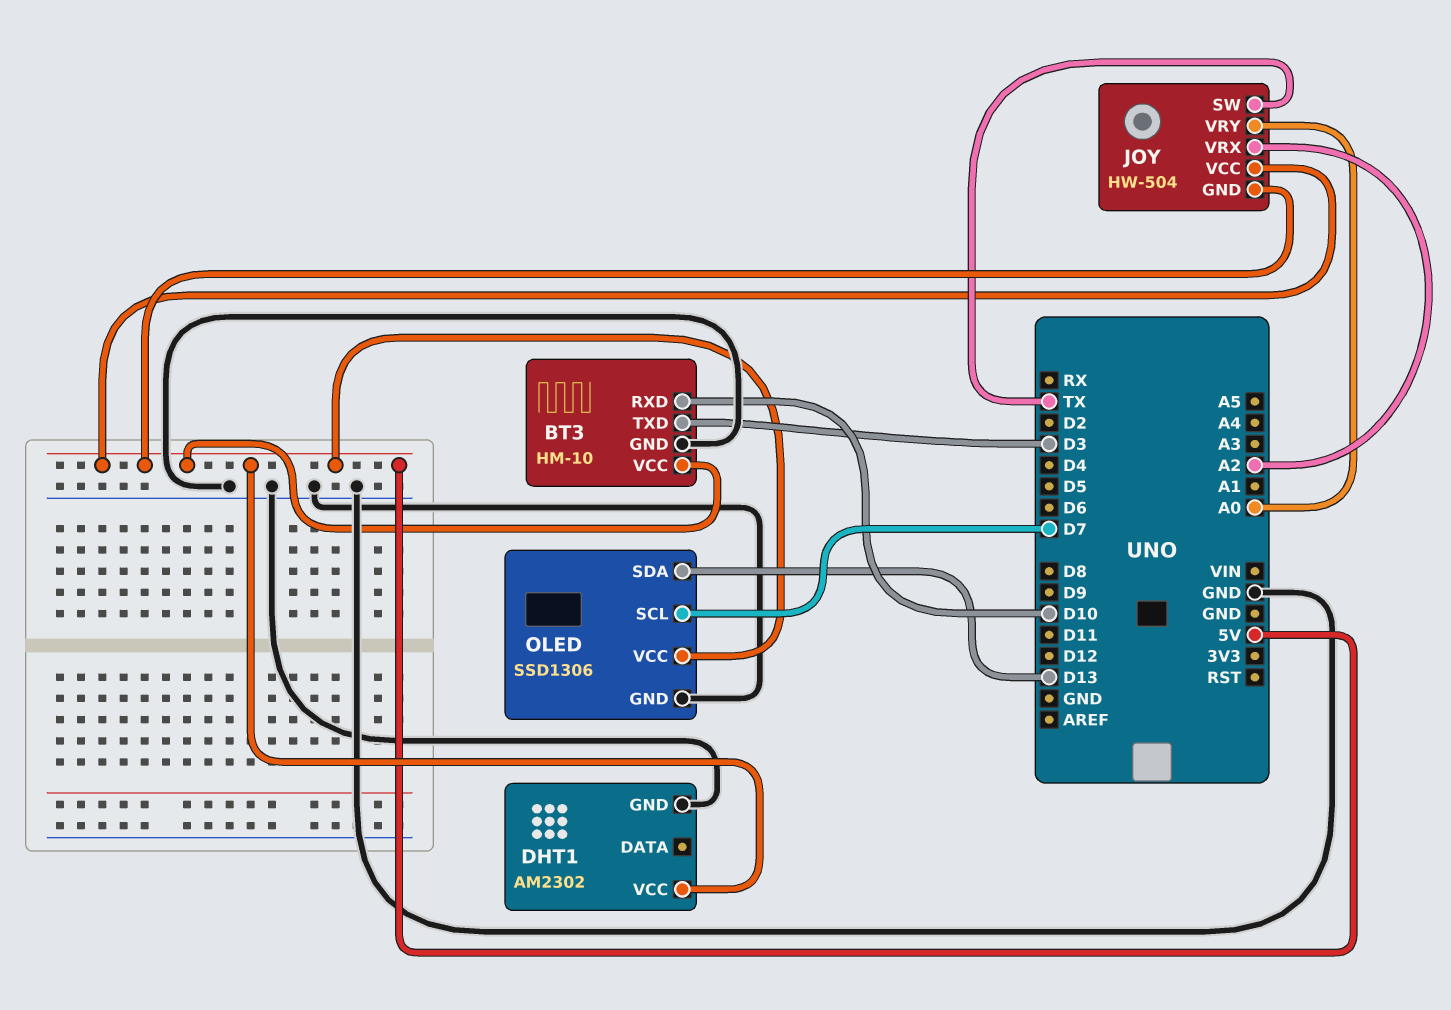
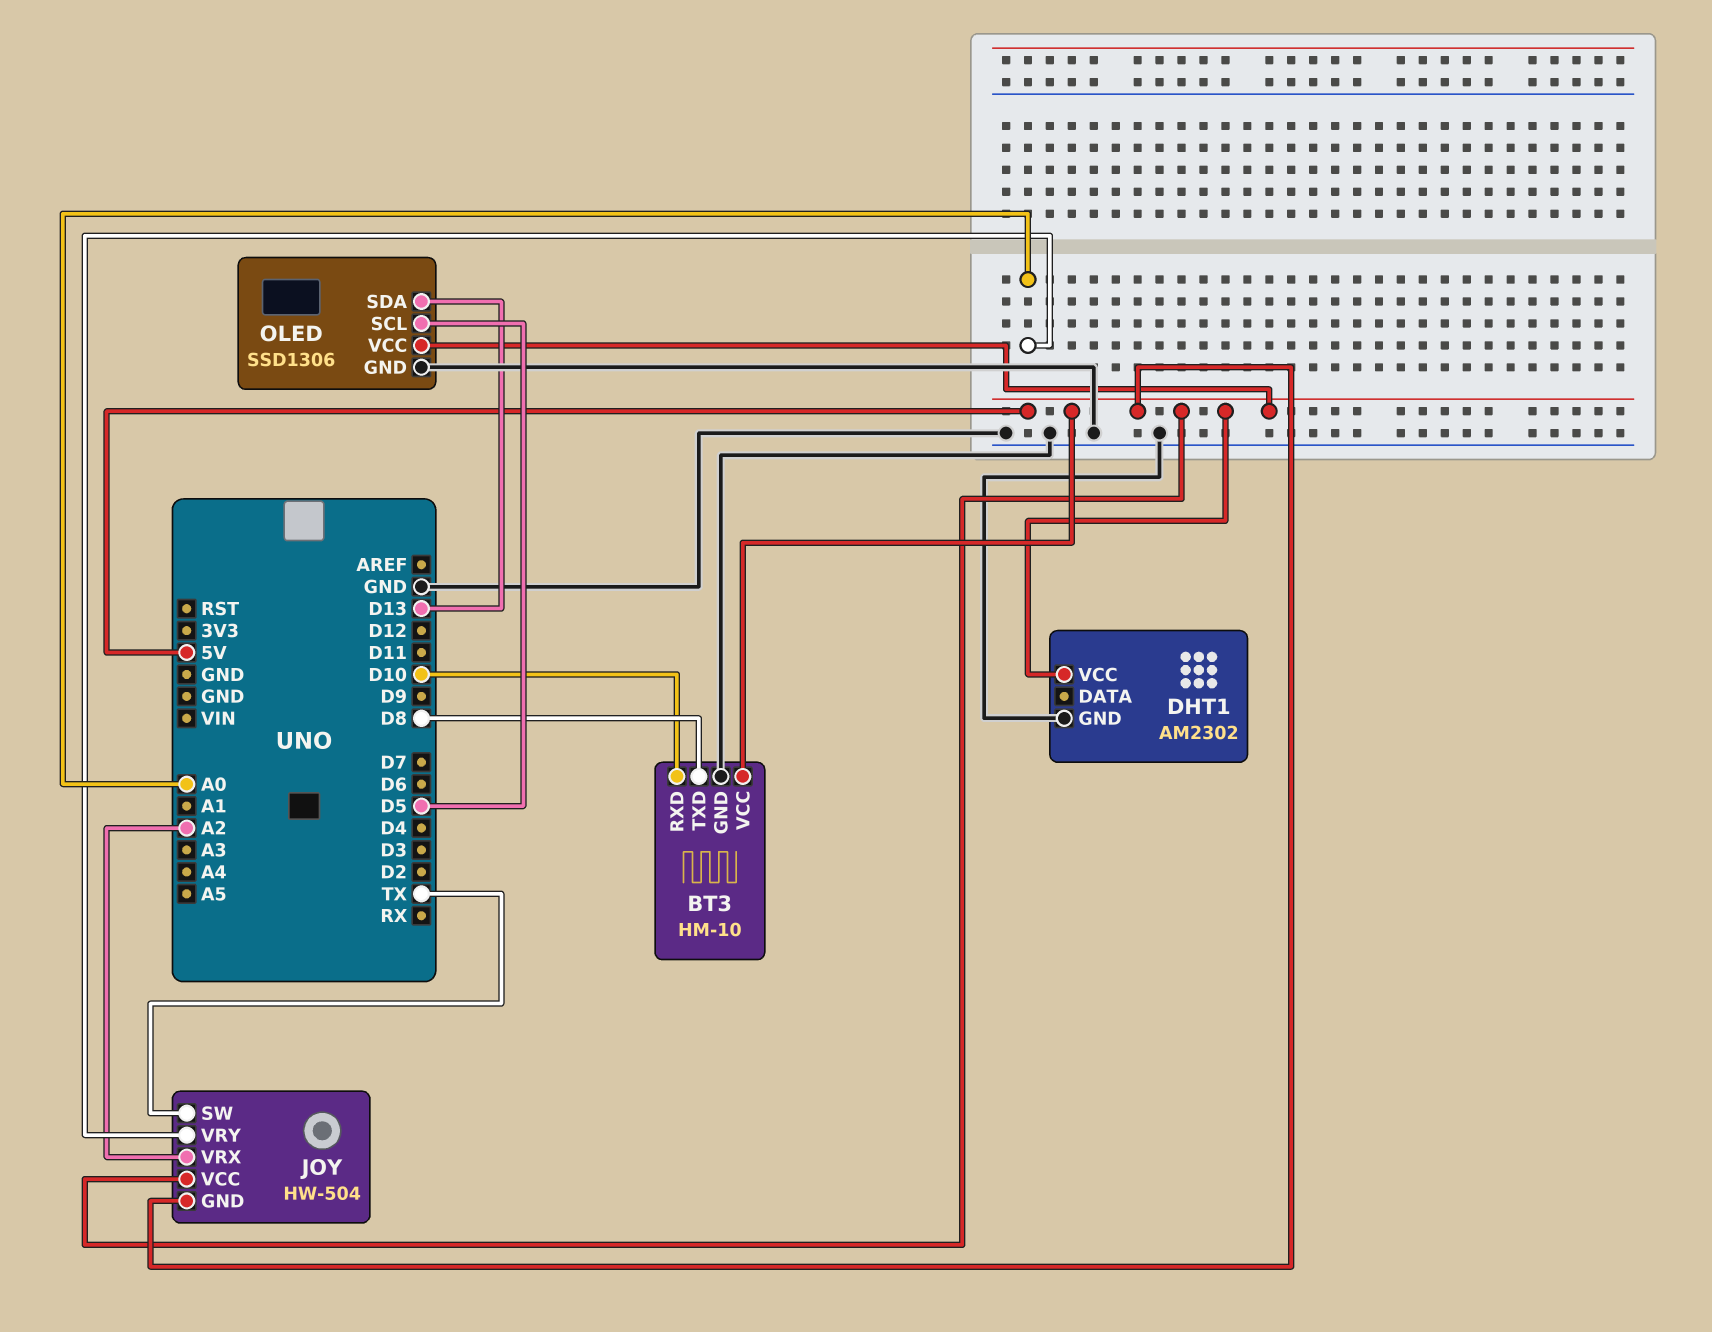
BT3 pin TXD: D3 -> D8
OLED pin SCL: D7 -> D5

